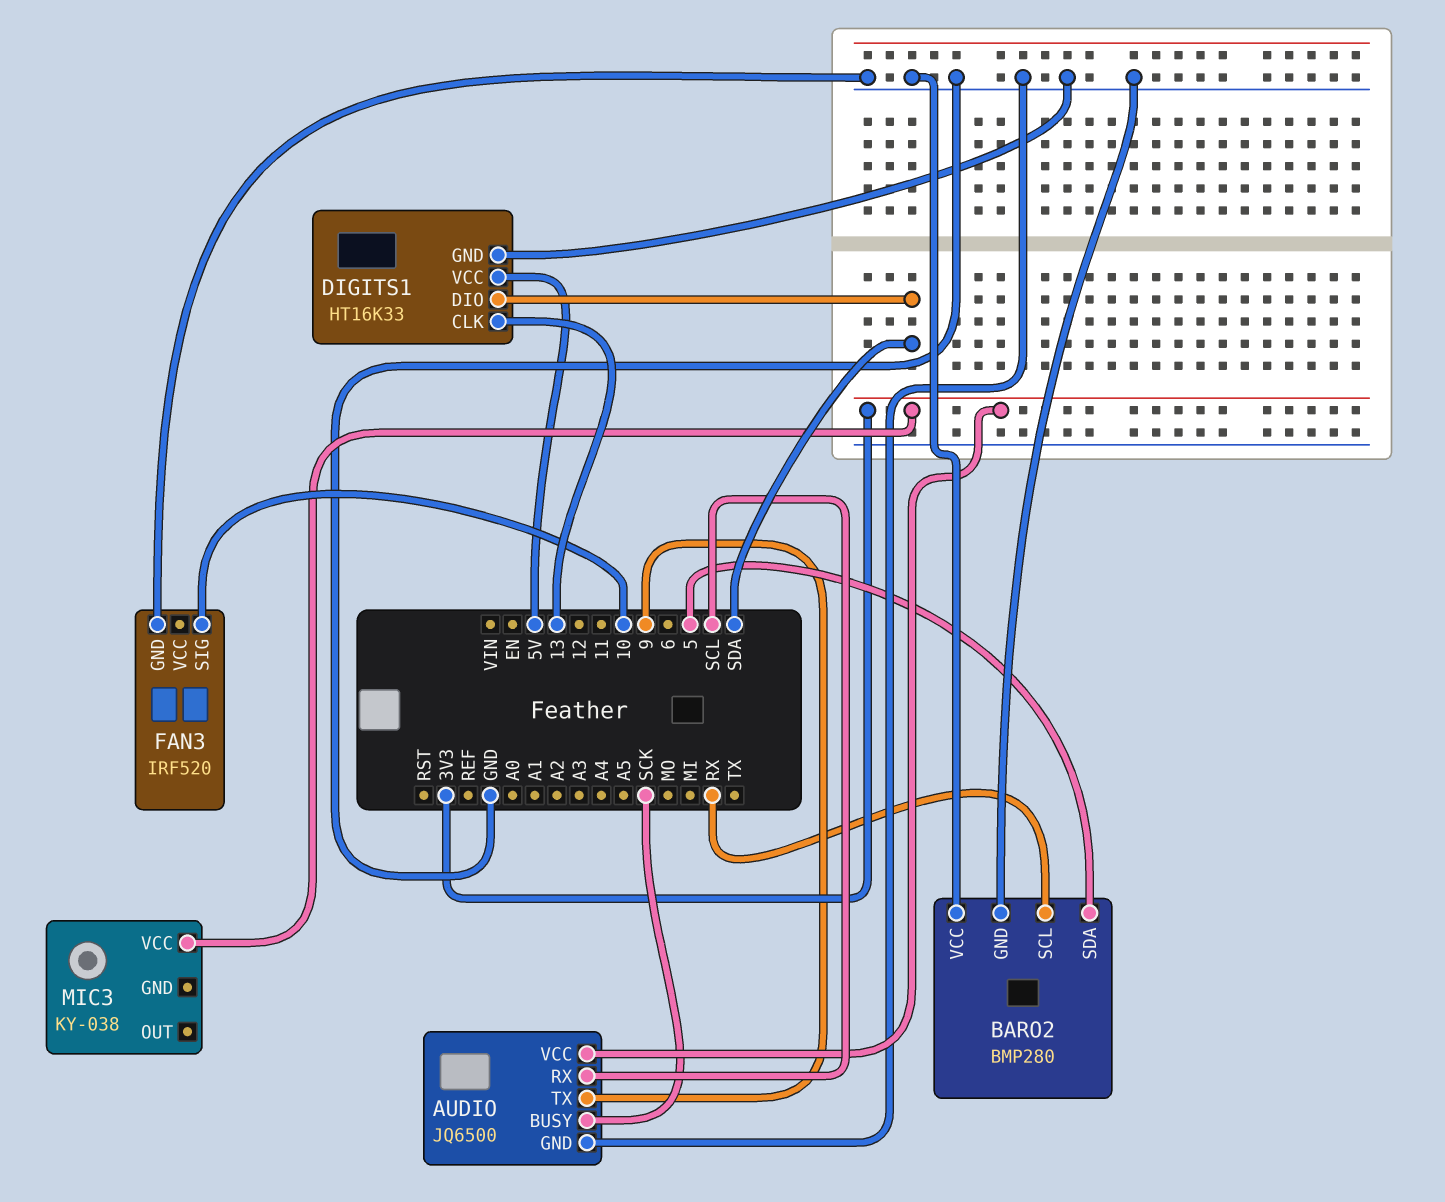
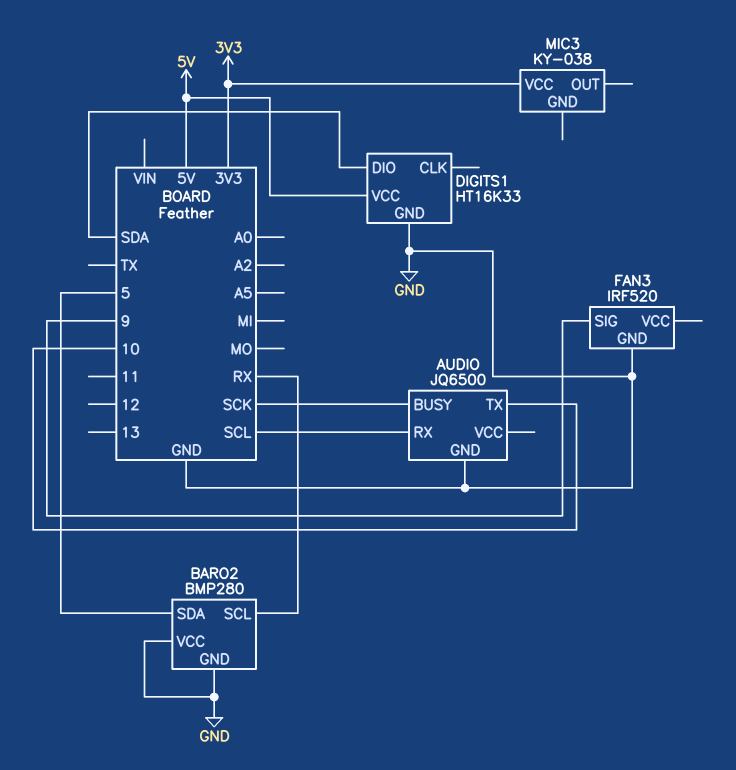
AUDIO pin TX: 9 -> 10
AUDIO pin VCC: 3V3 -> none
DIGITS1 pin CLK: 13 -> none
FAN3 pin SIG: 10 -> 9

